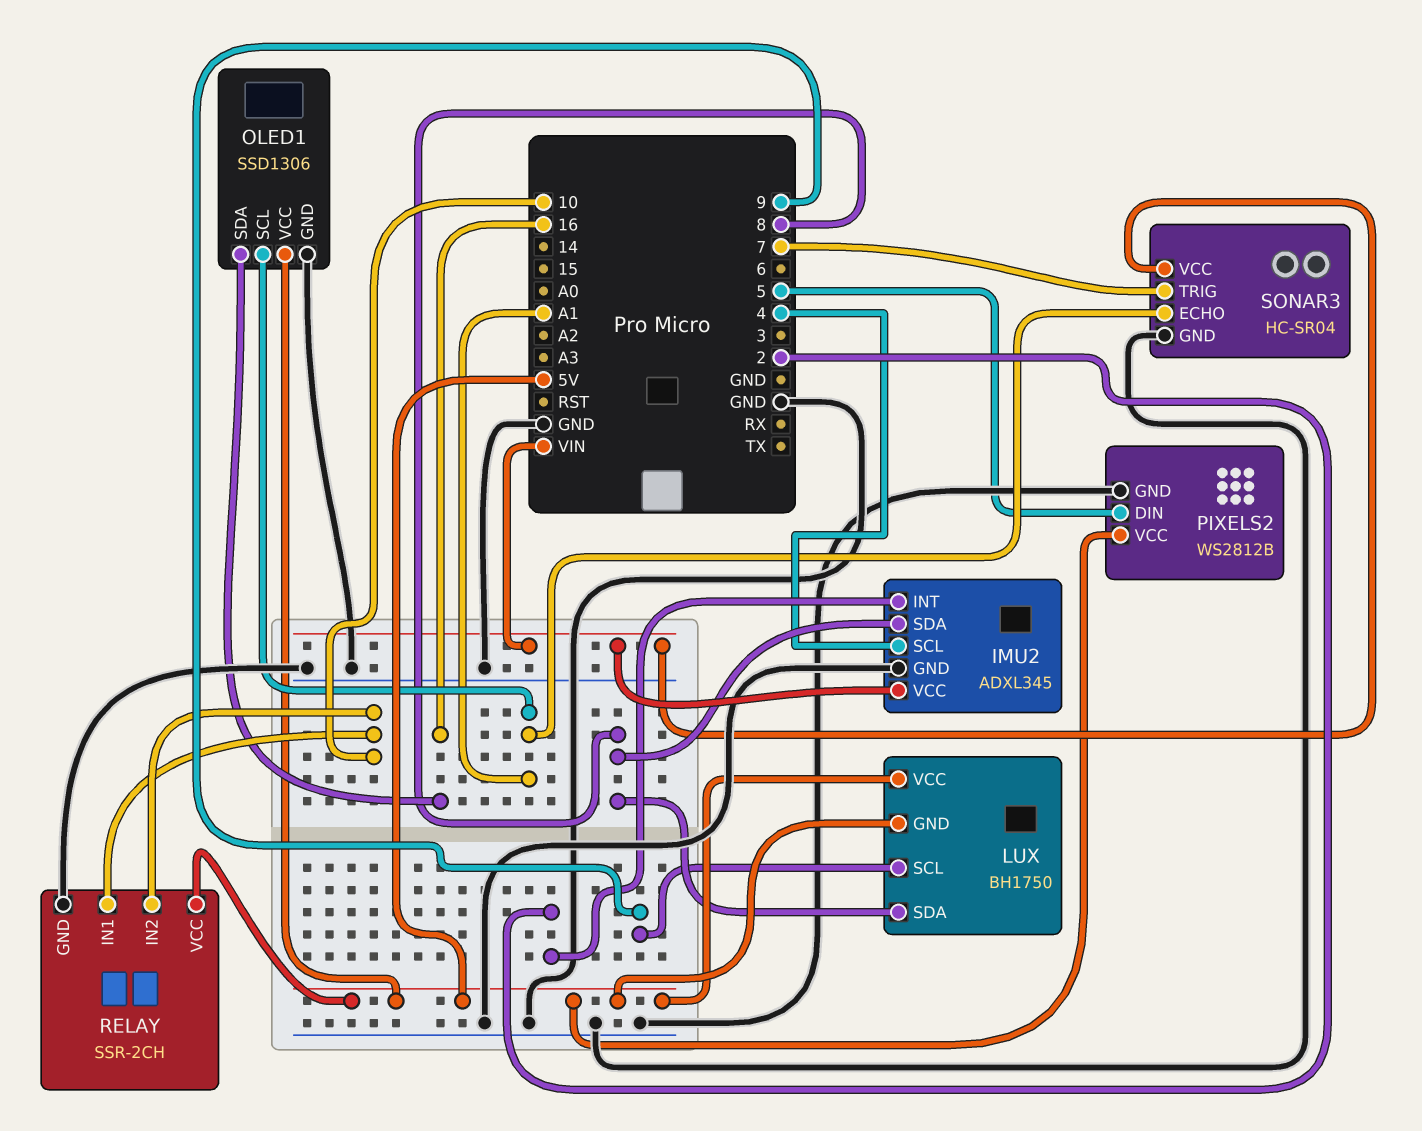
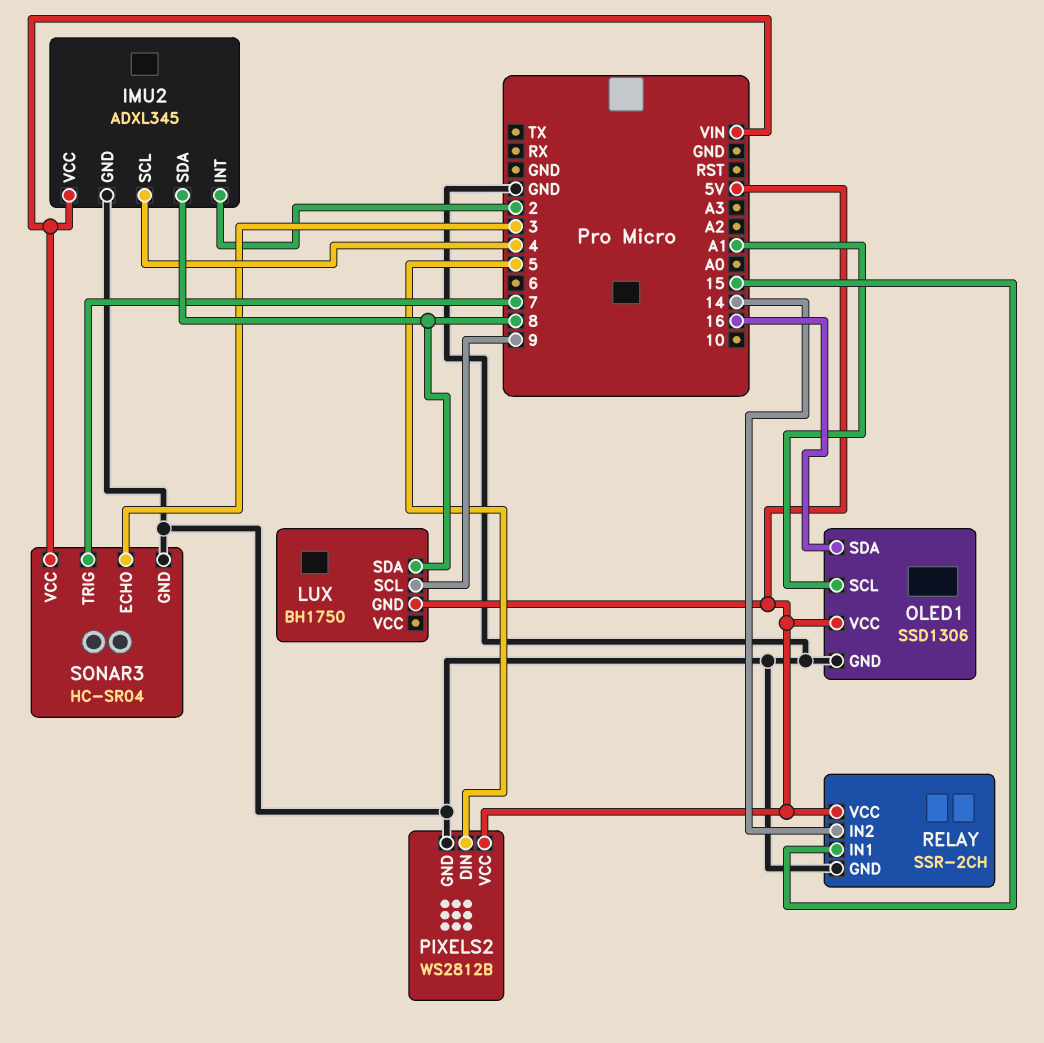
LUX pin VCC: 5V -> none
RELAY pin IN1: 10 -> 15
RELAY pin IN2: 10 -> 14
SONAR3 pin ECHO: A1 -> 3

